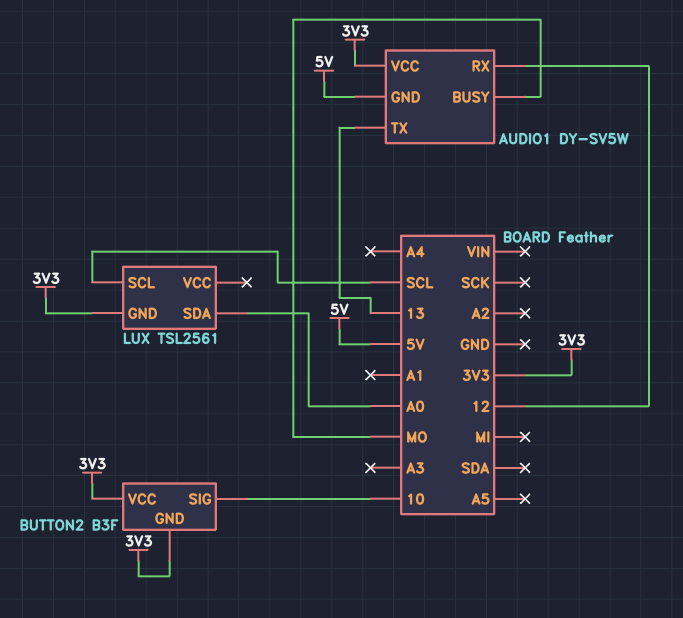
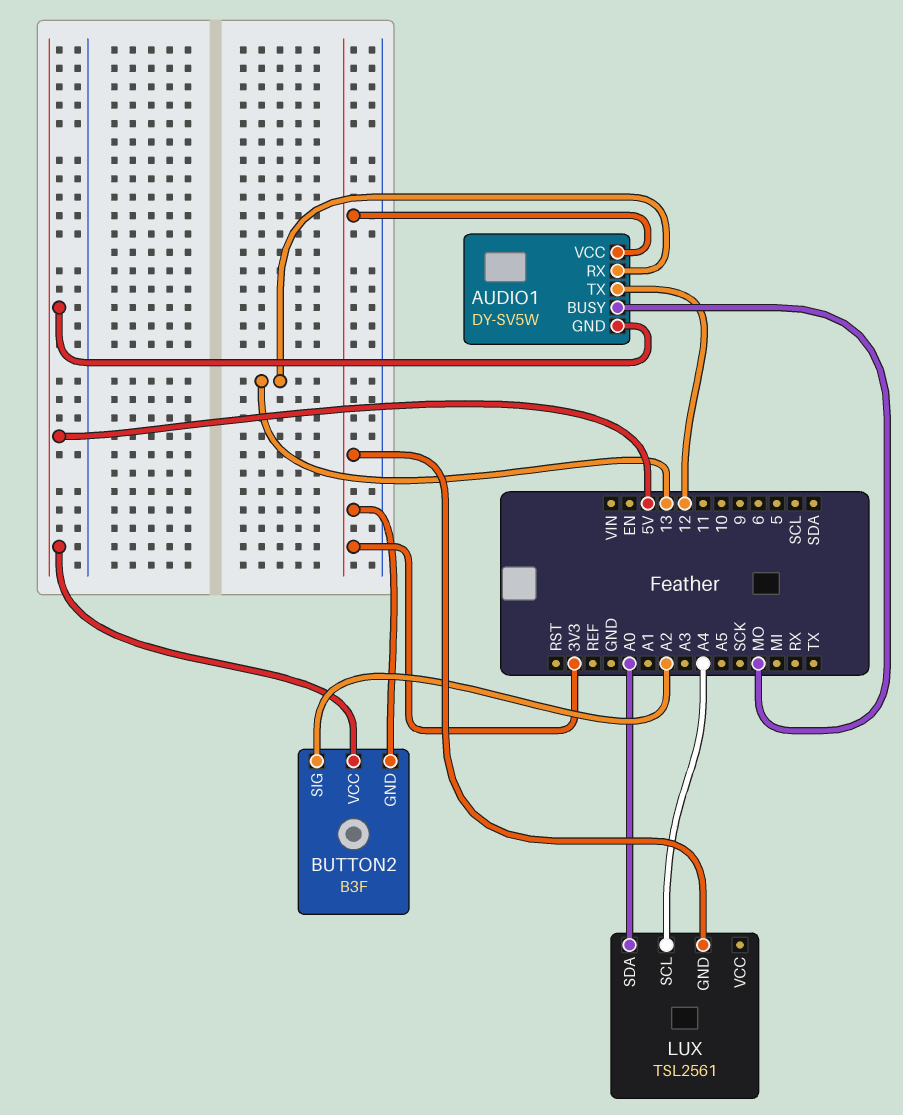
AUDIO1 pin RX: 12 -> 13
AUDIO1 pin TX: 13 -> 12
BUTTON2 pin SIG: 10 -> A2
BUTTON2 pin VCC: 3V3 -> 5V
LUX pin SCL: SCL -> A4

